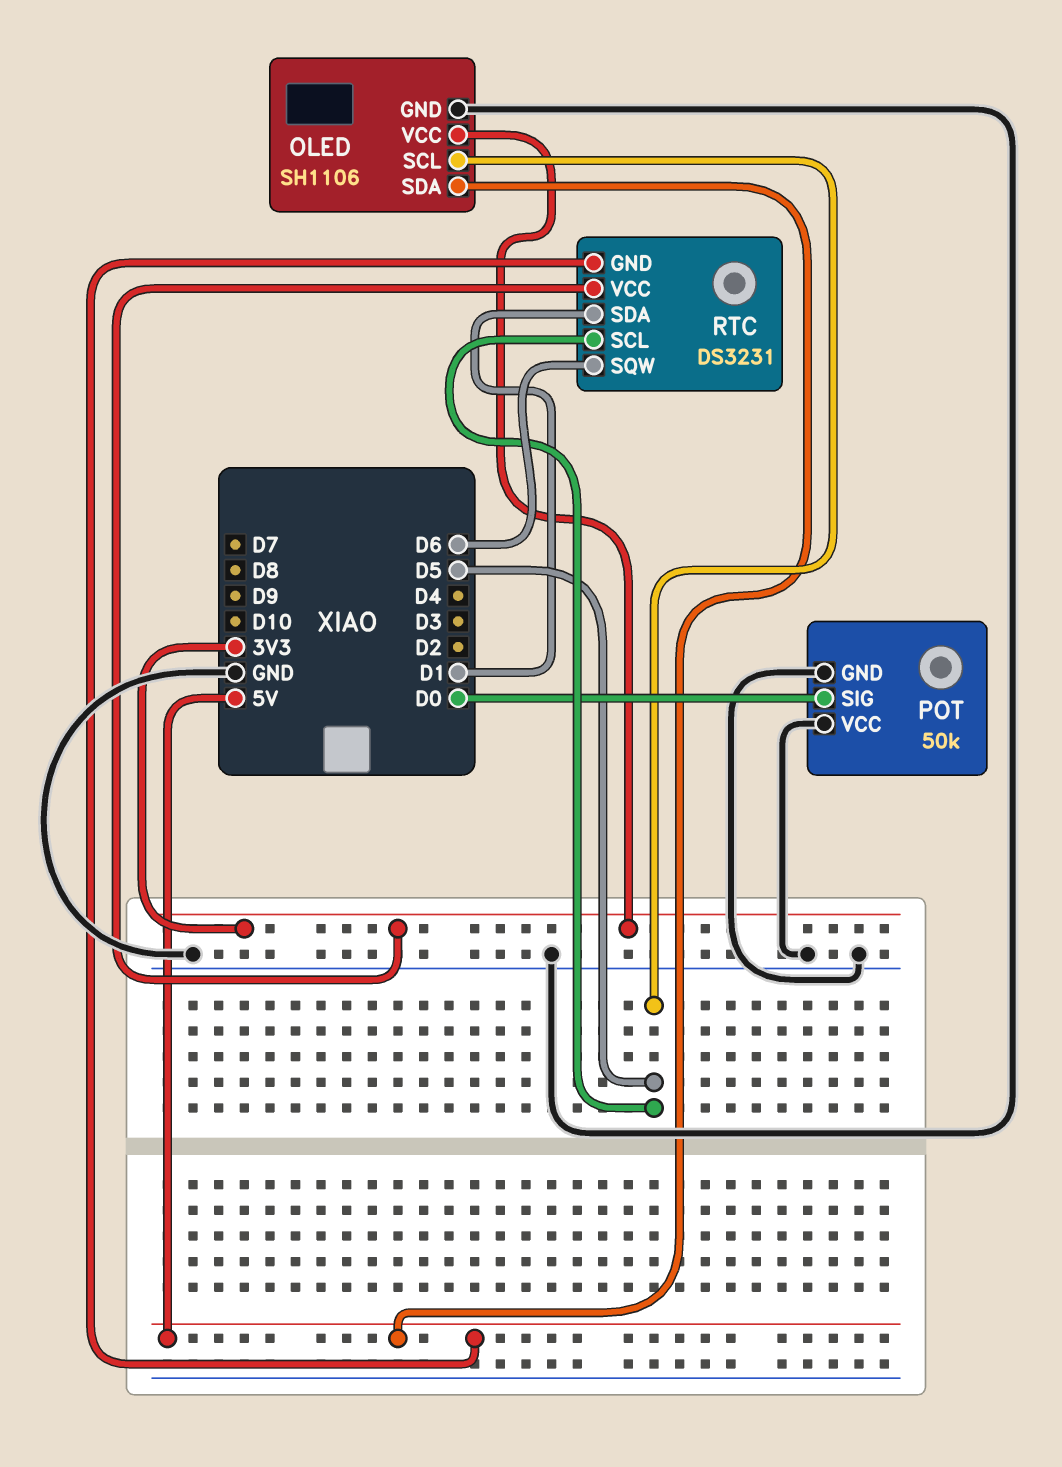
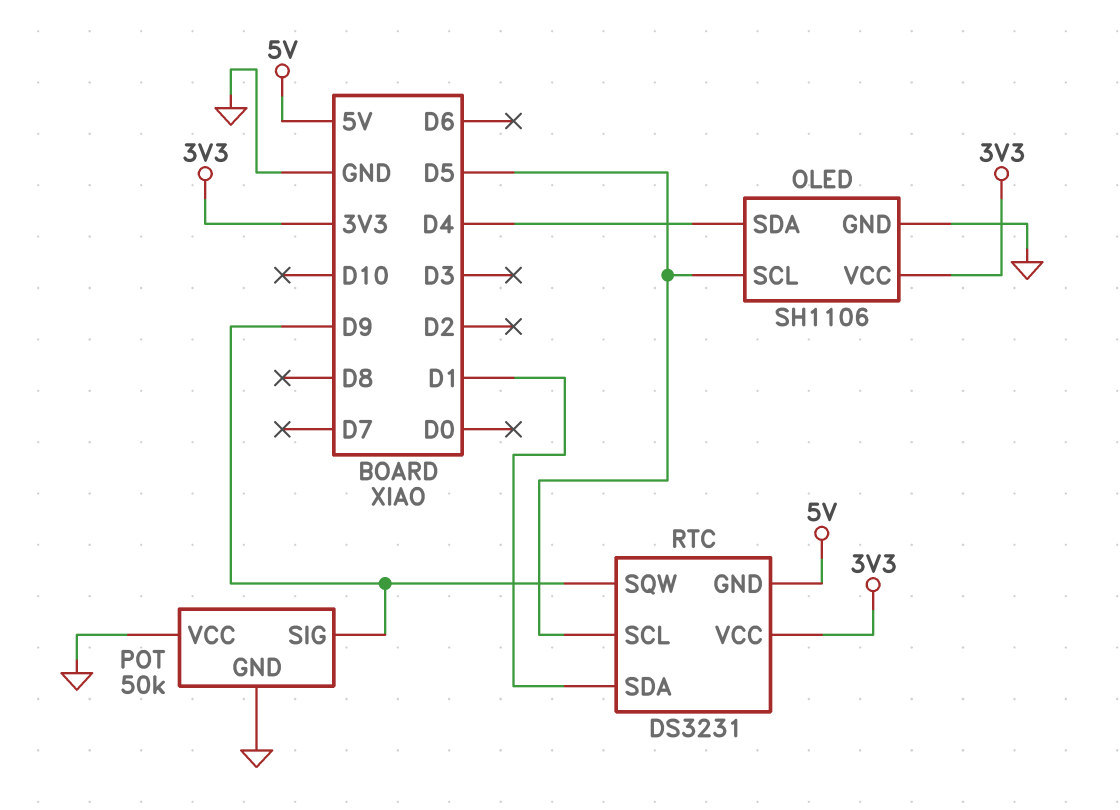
OLED pin SDA: 5V -> D4
POT pin SIG: D0 -> D9
RTC pin SQW: D6 -> D9

